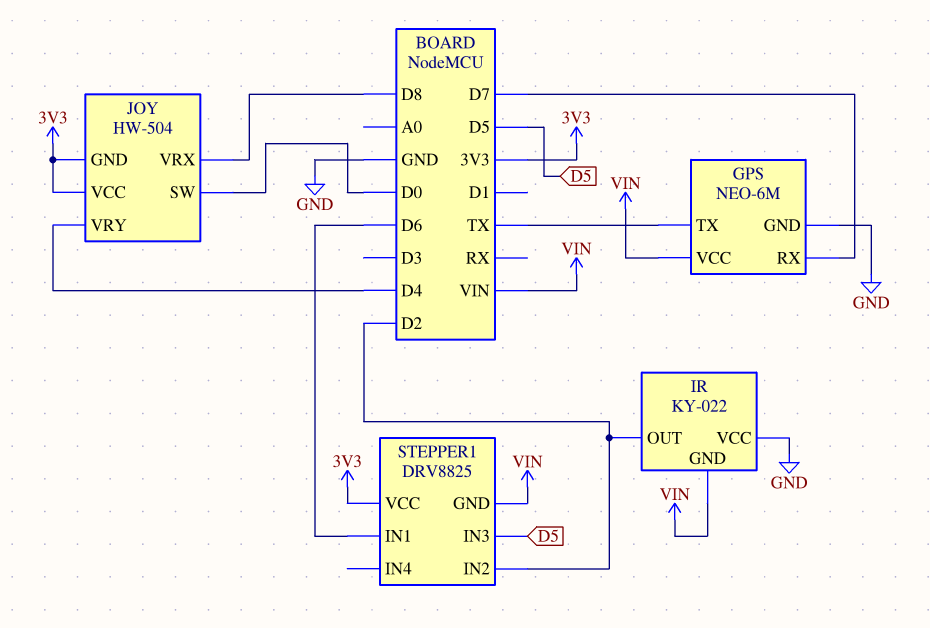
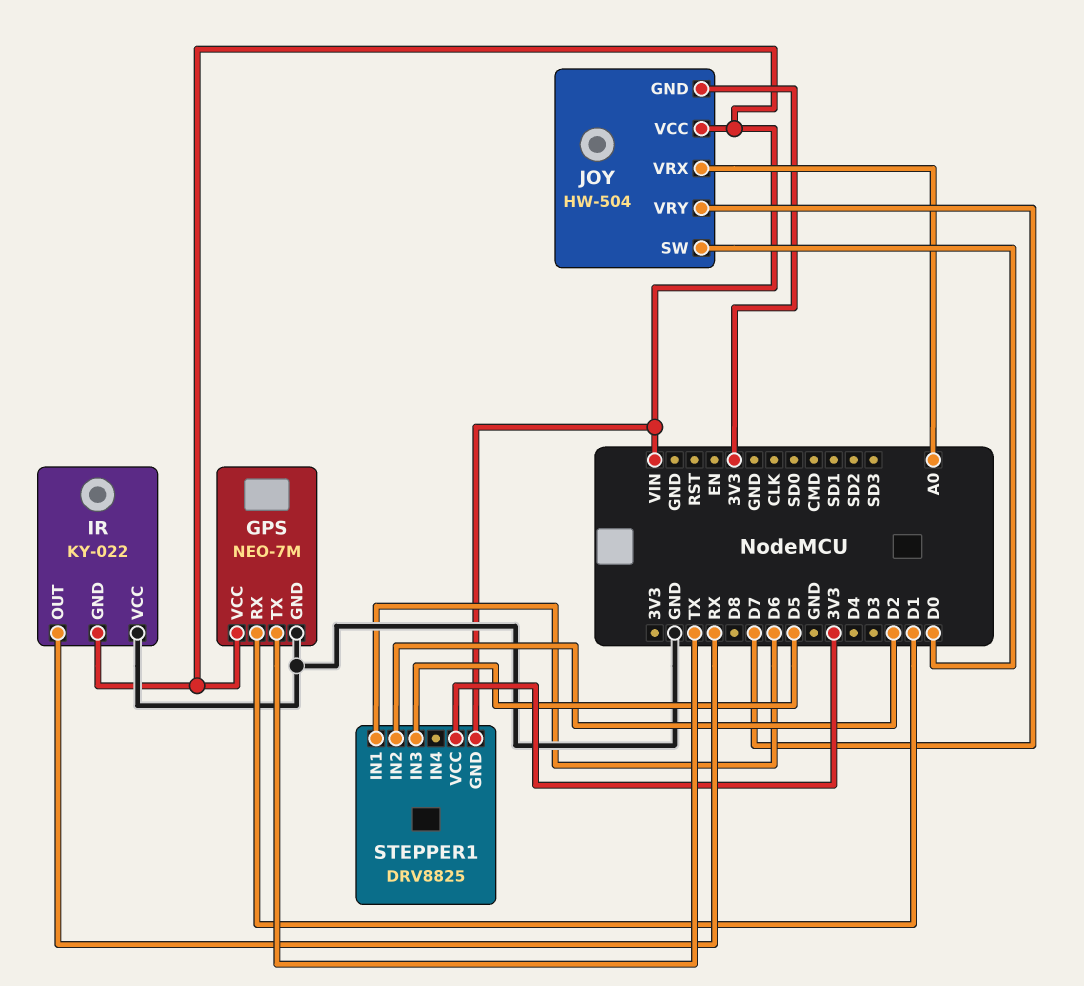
GPS: NEO-6M -> NEO-7M
GPS pin RX: D7 -> D1
IR pin OUT: D2 -> RX
JOY pin VCC: 3V3 -> VIN
JOY pin VRX: D8 -> A0
JOY pin VRY: D4 -> D7

